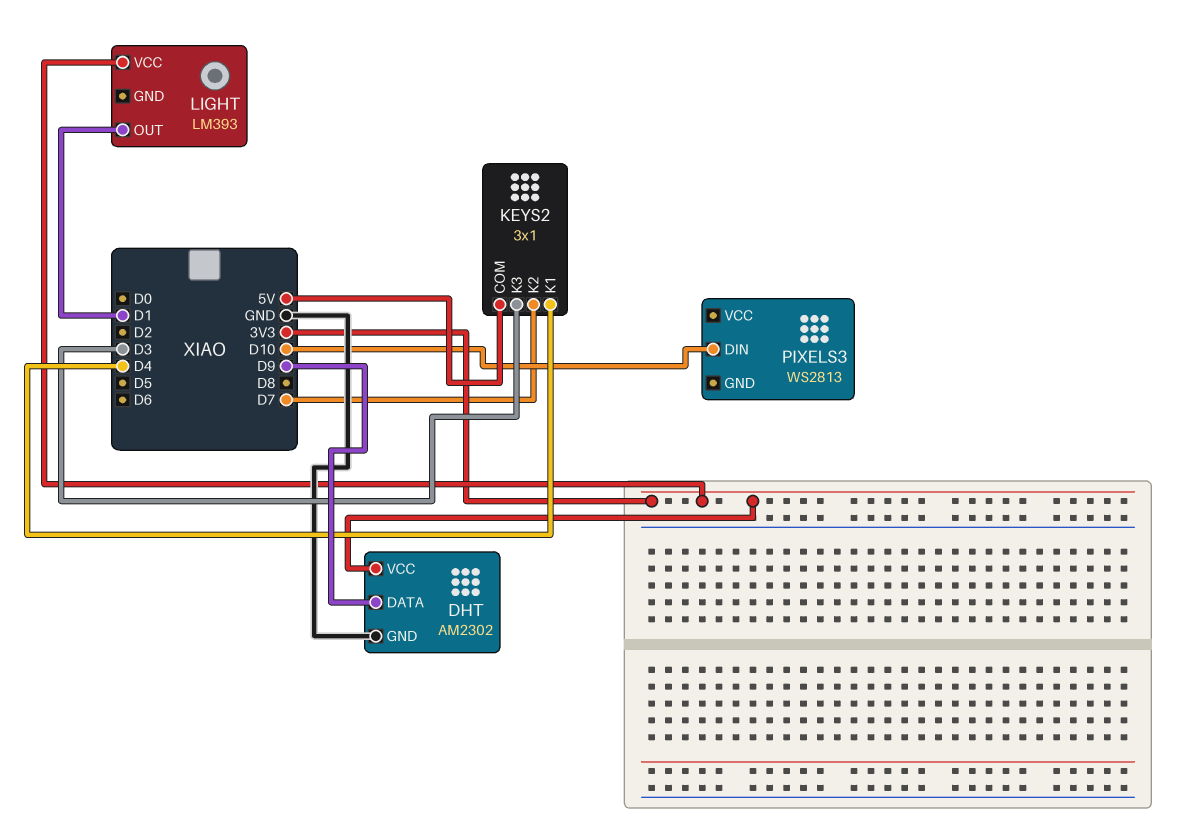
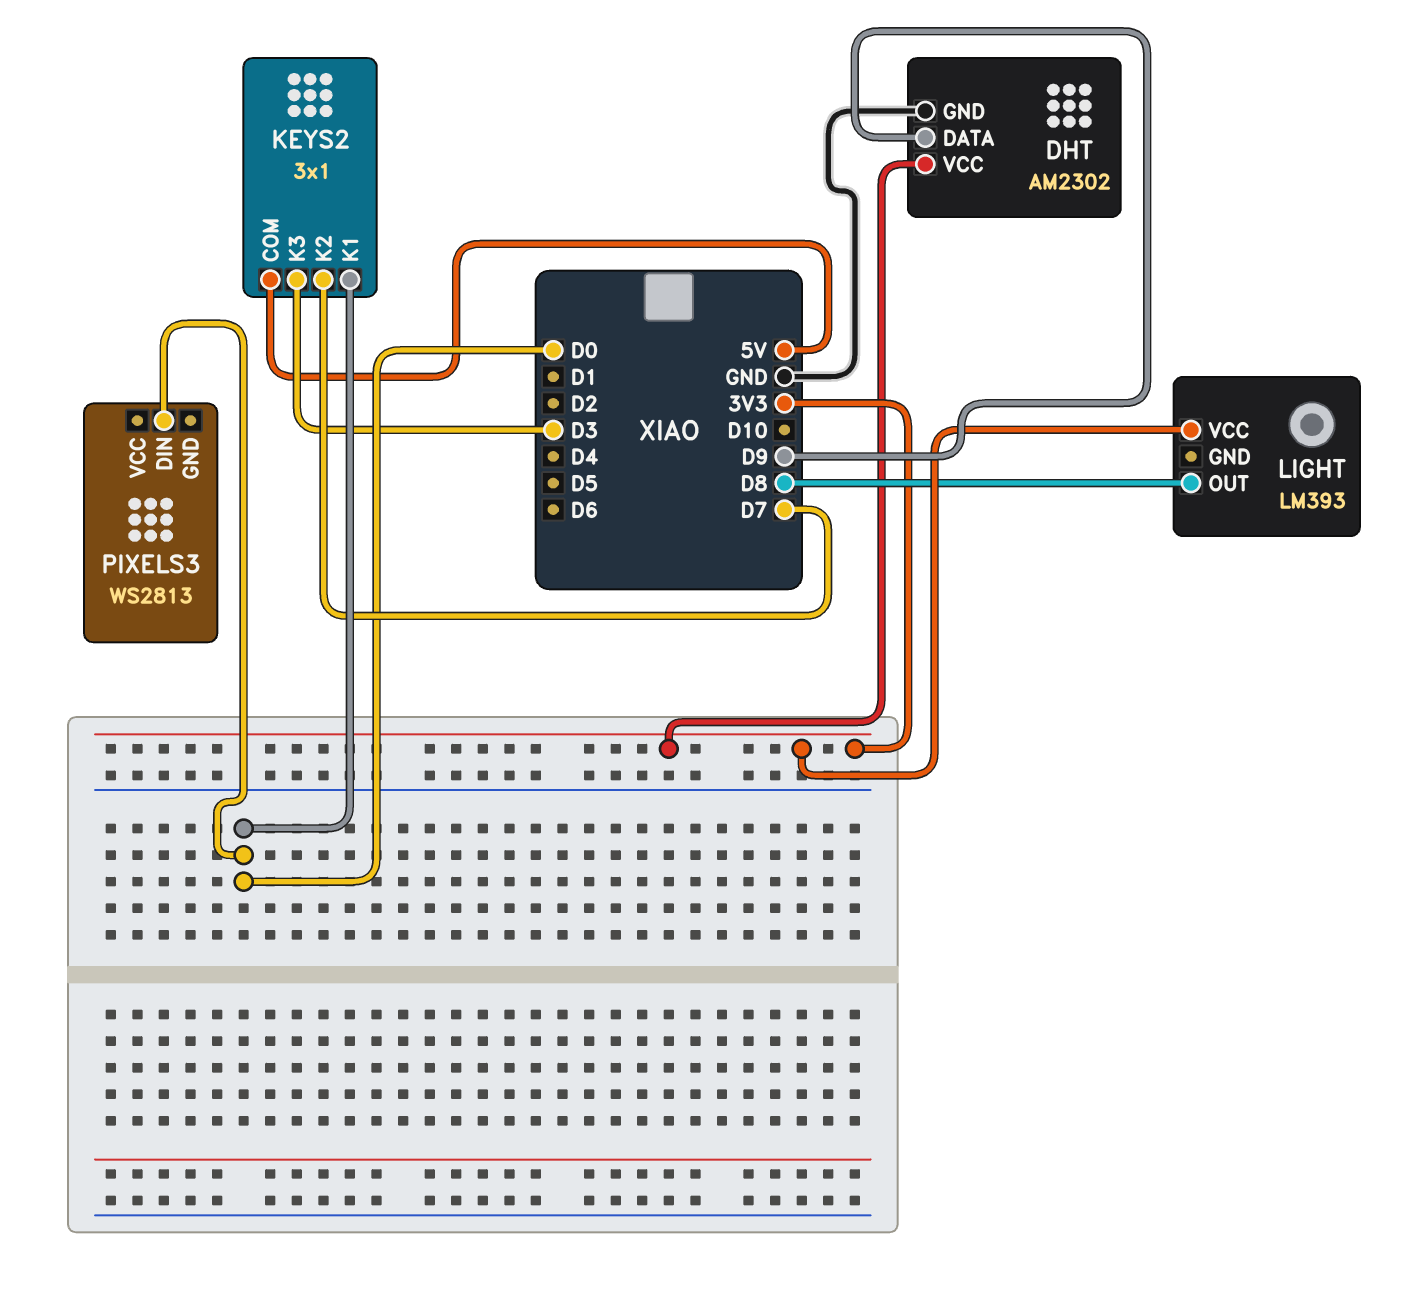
KEYS2 pin K1: D4 -> D0
LIGHT pin OUT: D1 -> D8
PIXELS3 pin DIN: D10 -> D0

